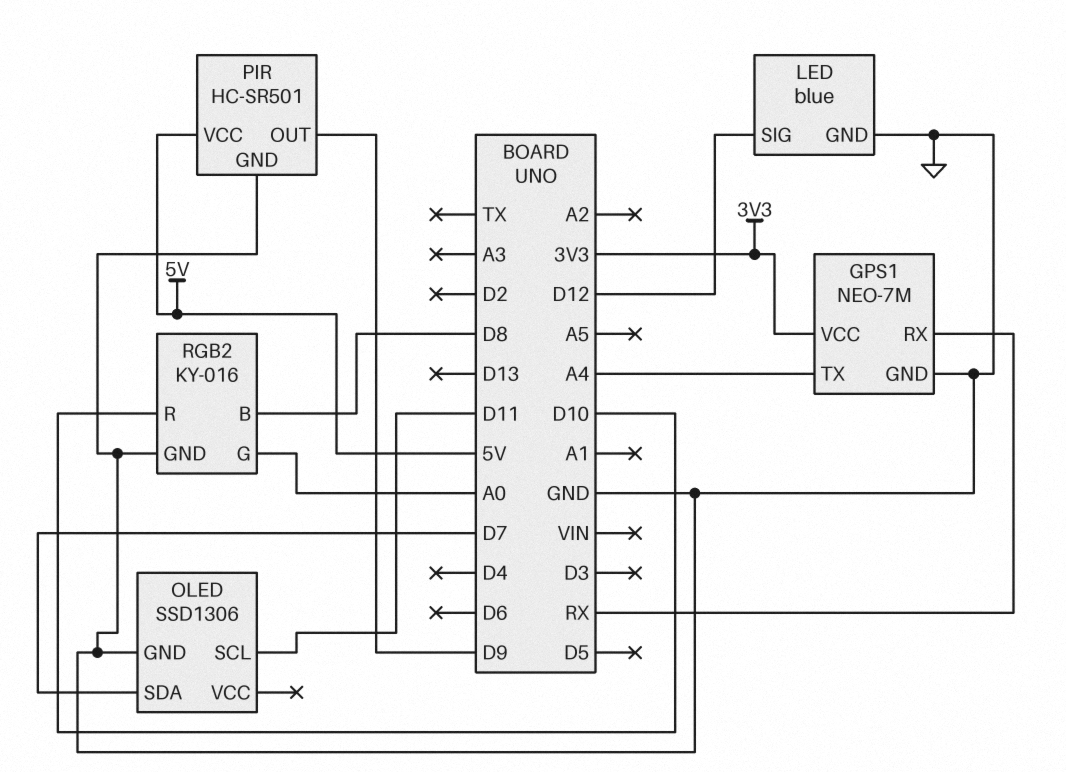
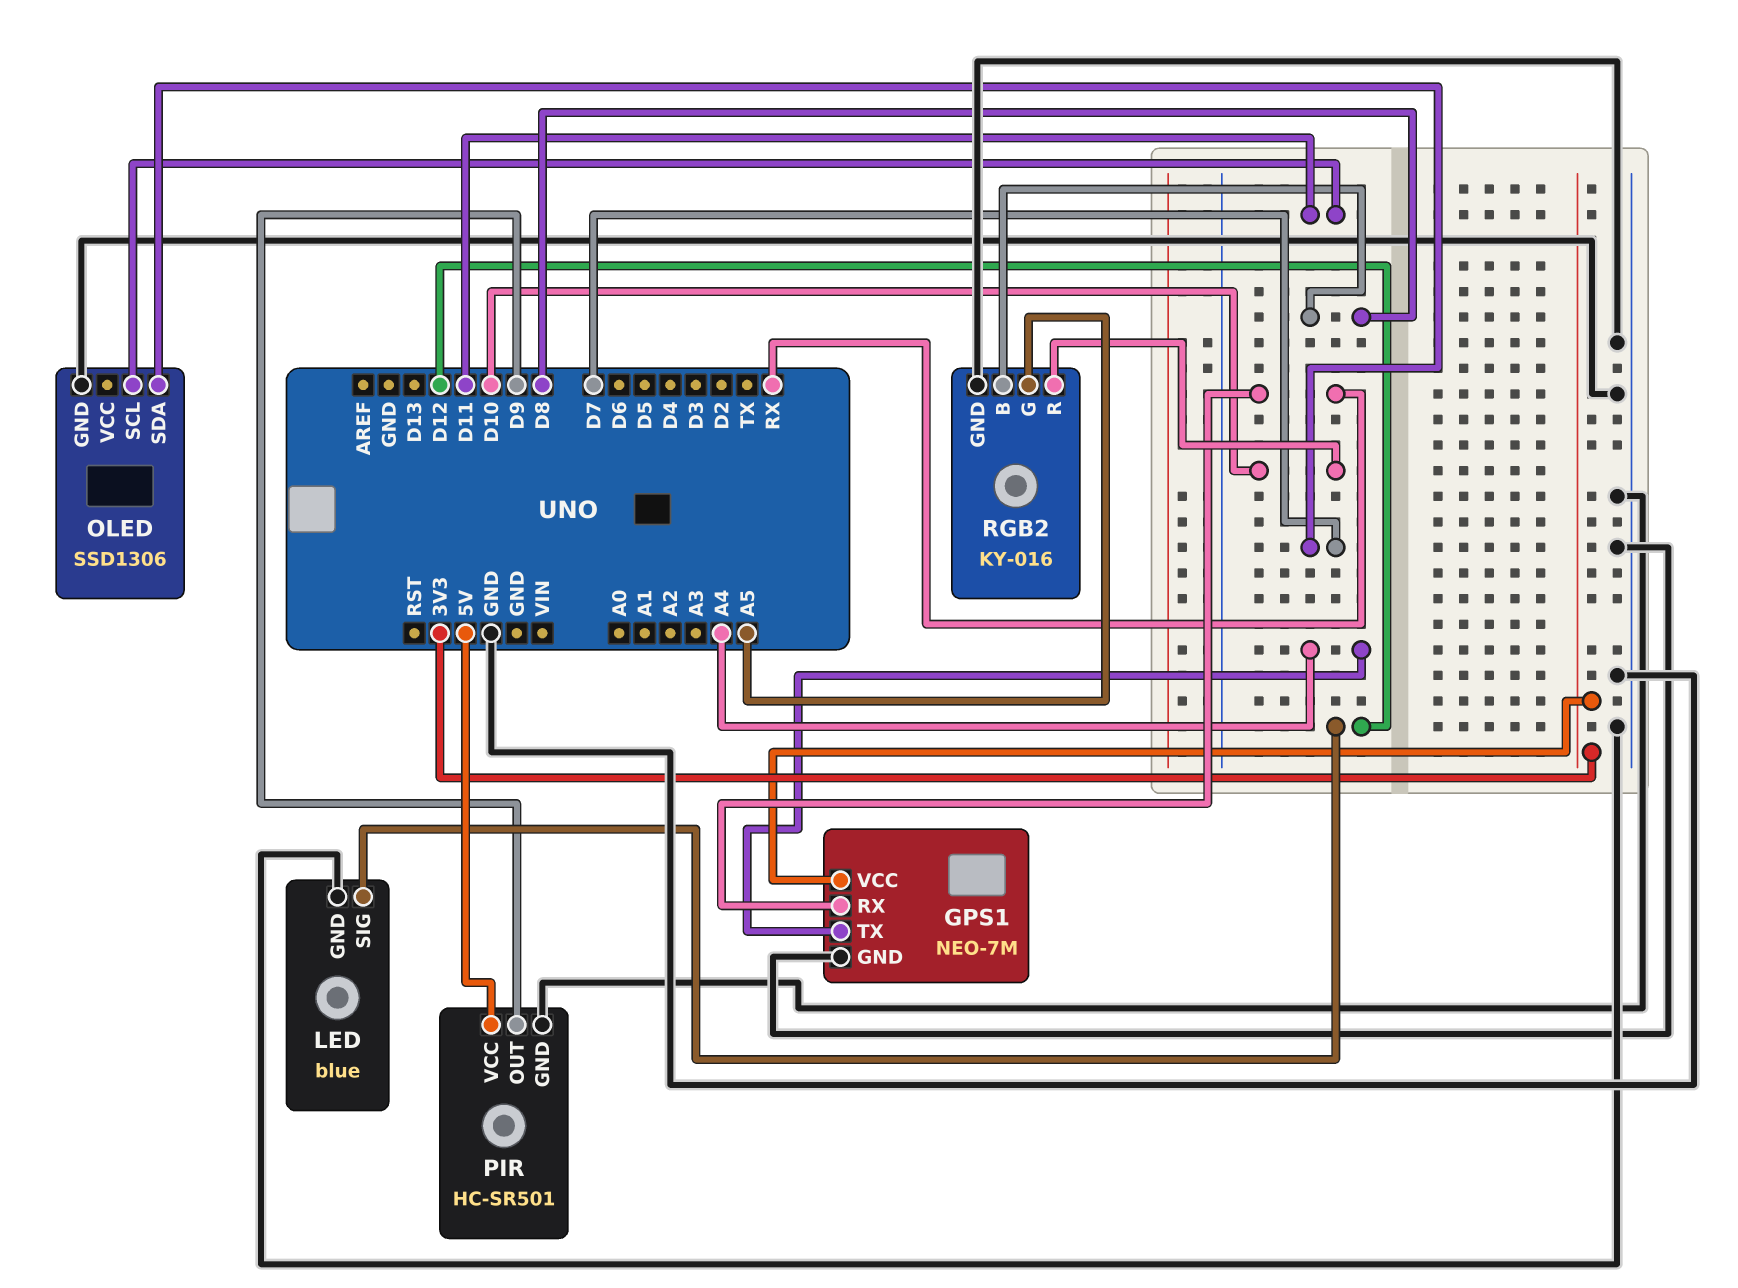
RGB2 pin G: A0 -> A5

